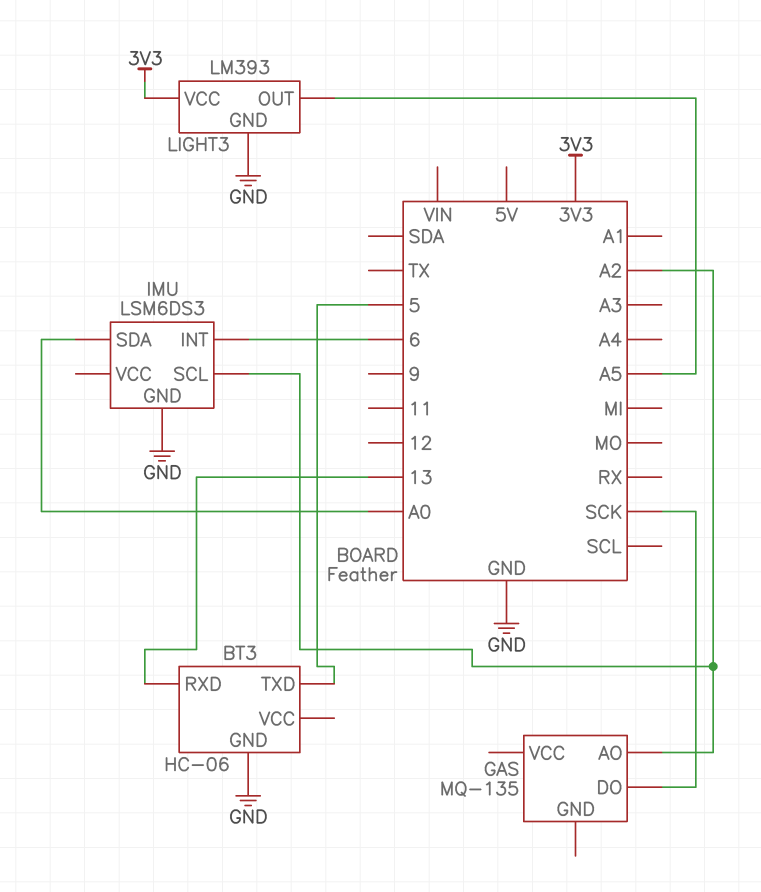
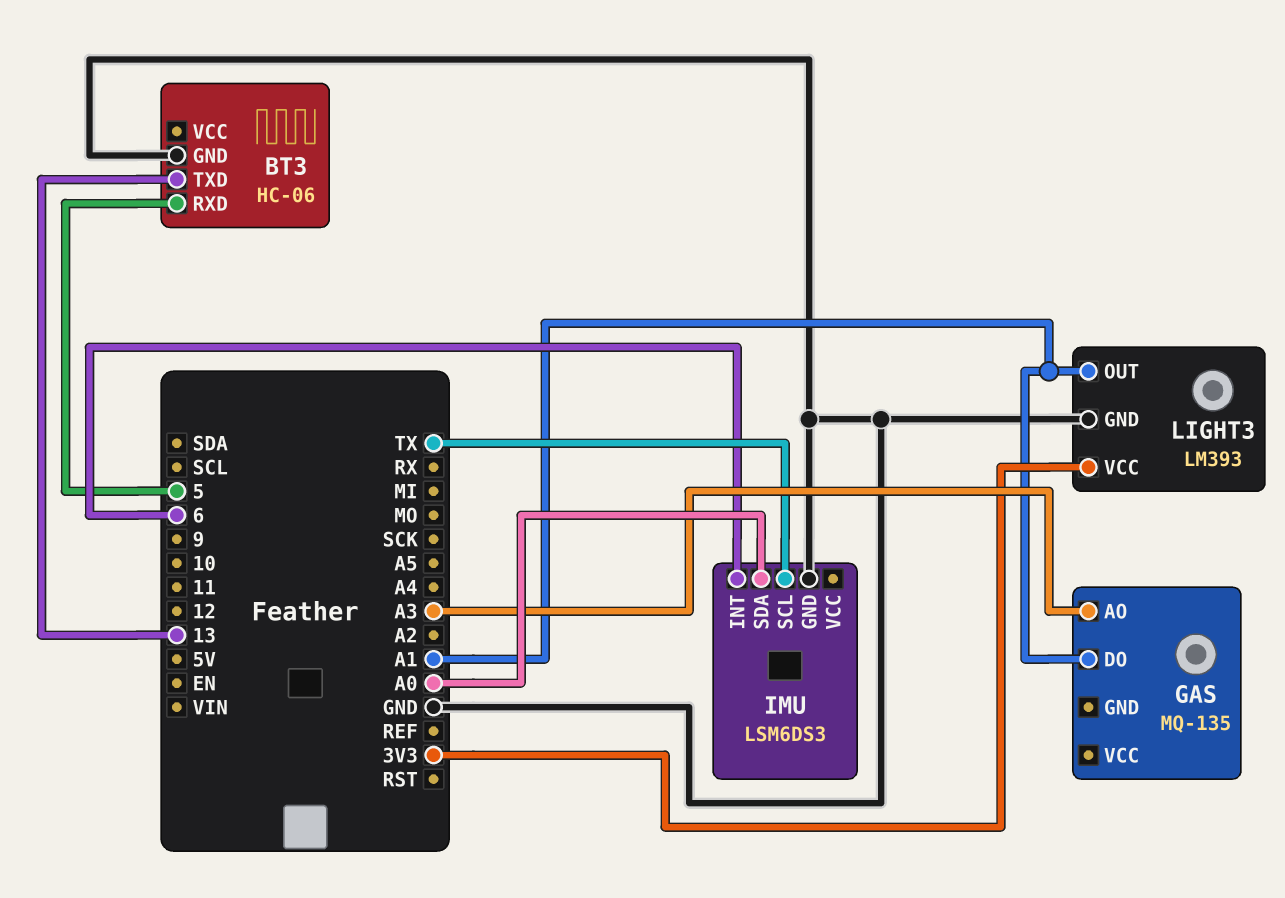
BT3 pin RXD: 13 -> 5
BT3 pin TXD: 5 -> 13
GAS pin AO: A2 -> A3
GAS pin DO: SCK -> A1
IMU pin SCL: A2 -> TX
LIGHT3 pin OUT: A5 -> A1

